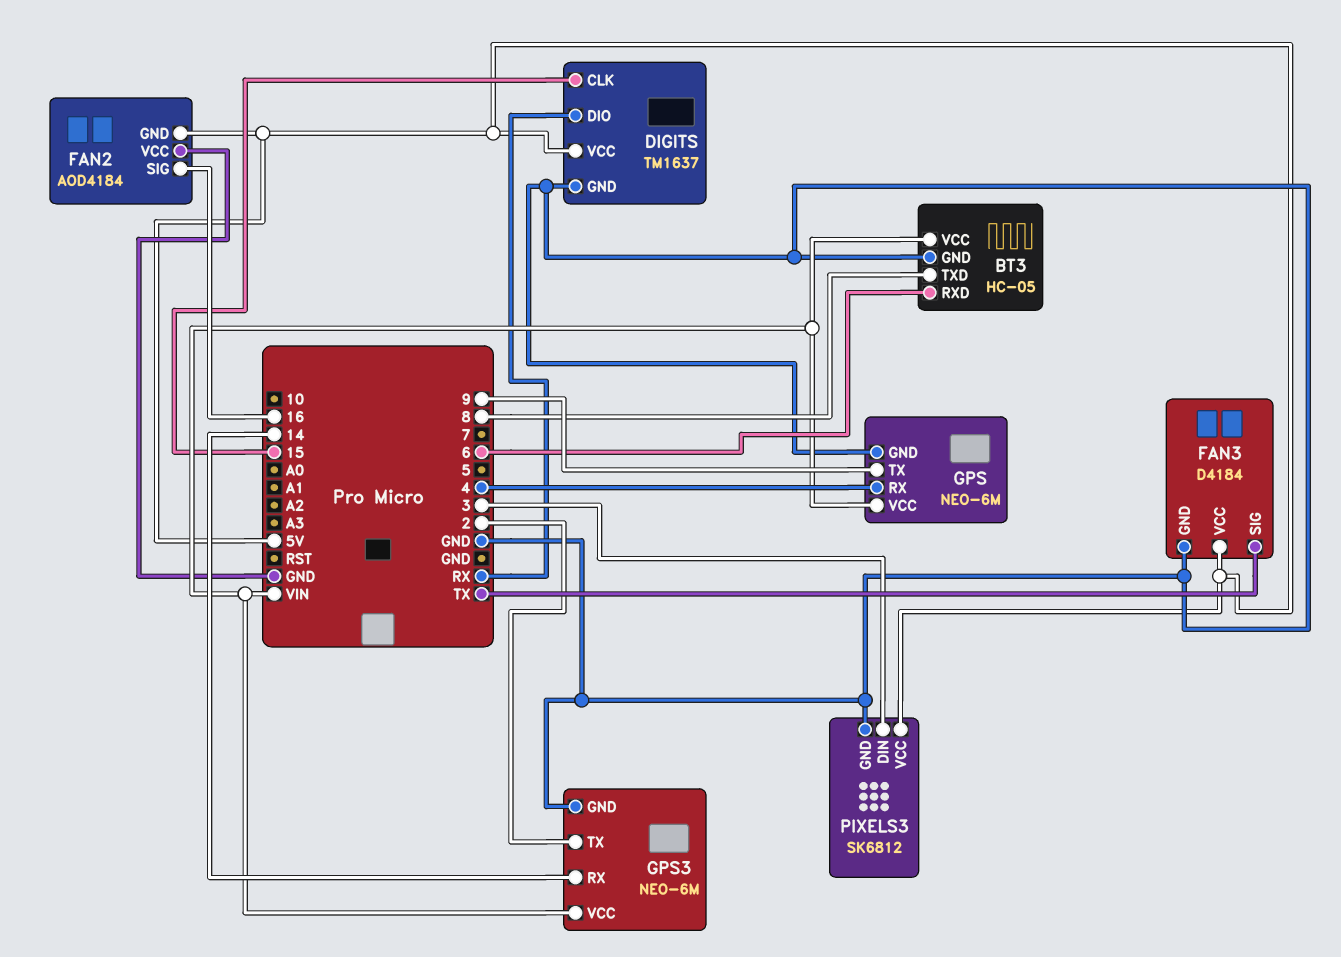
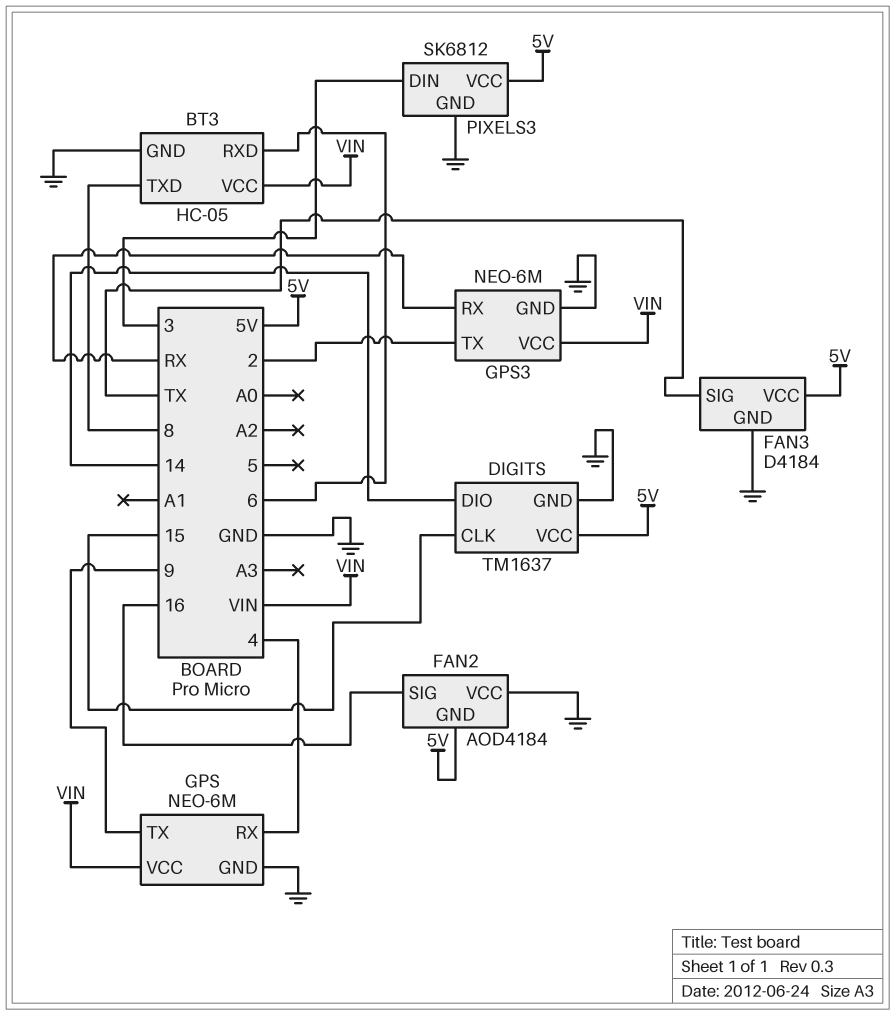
DIGITS pin DIO: RX -> 14
GPS3 pin RX: 14 -> RX

